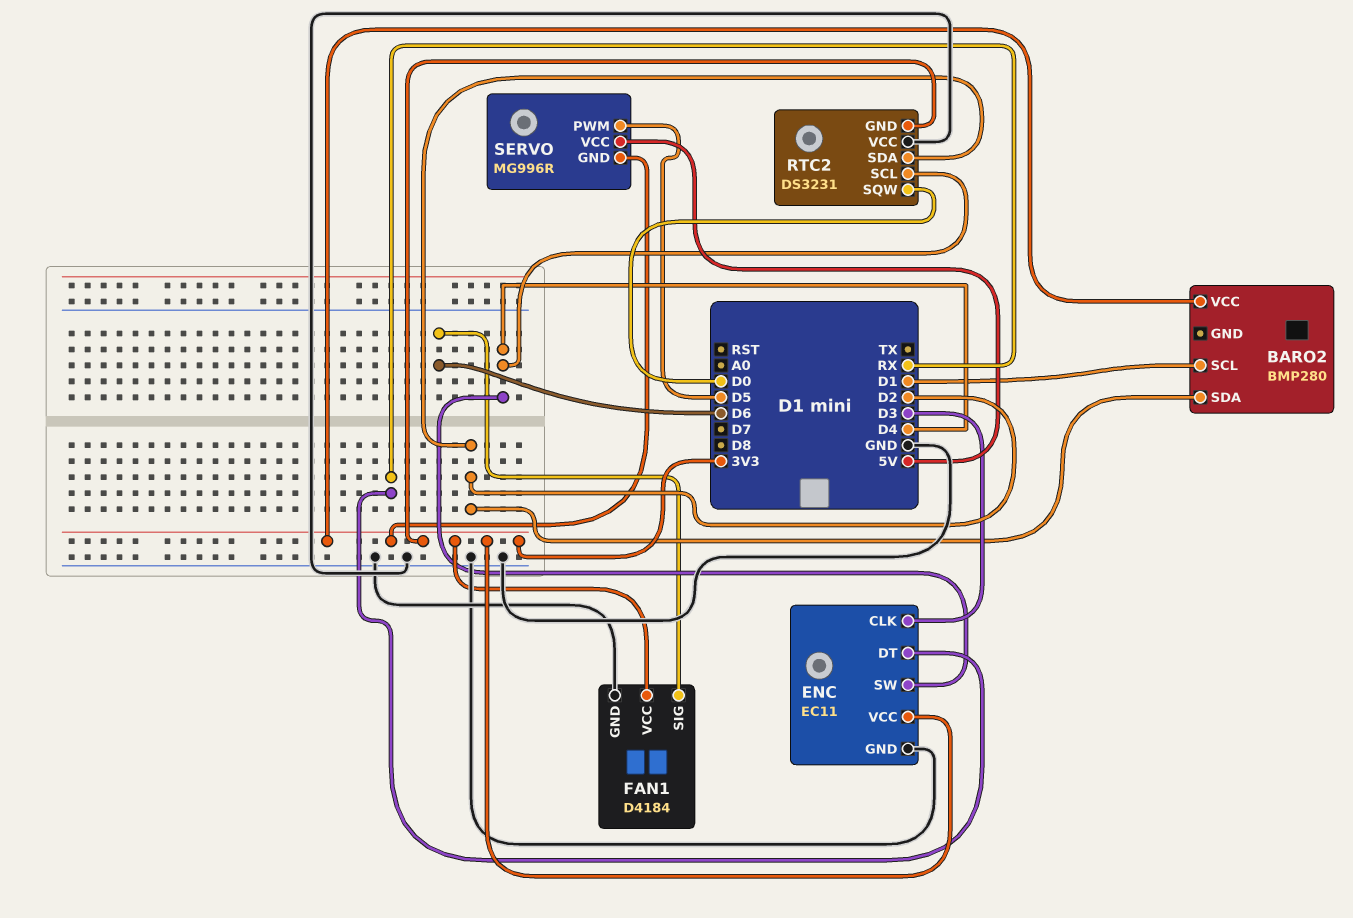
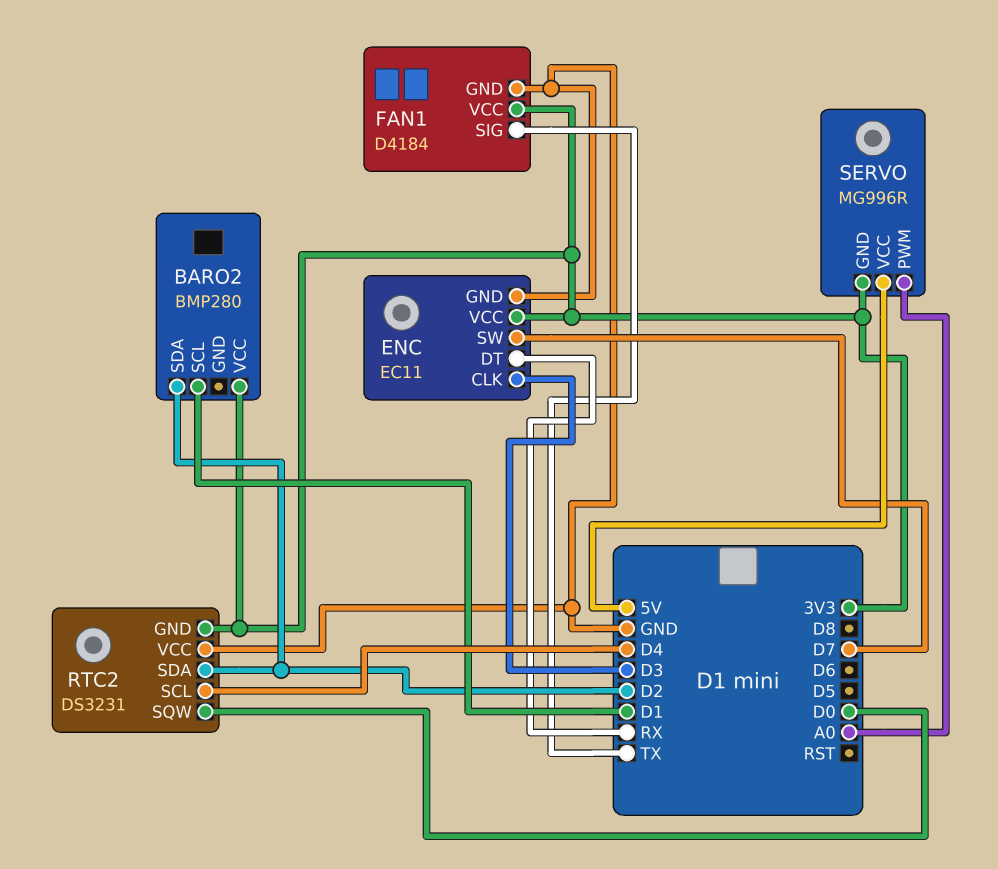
ENC pin SW: D4 -> D7
FAN1 pin SIG: D6 -> TX
SERVO pin PWM: D5 -> A0

